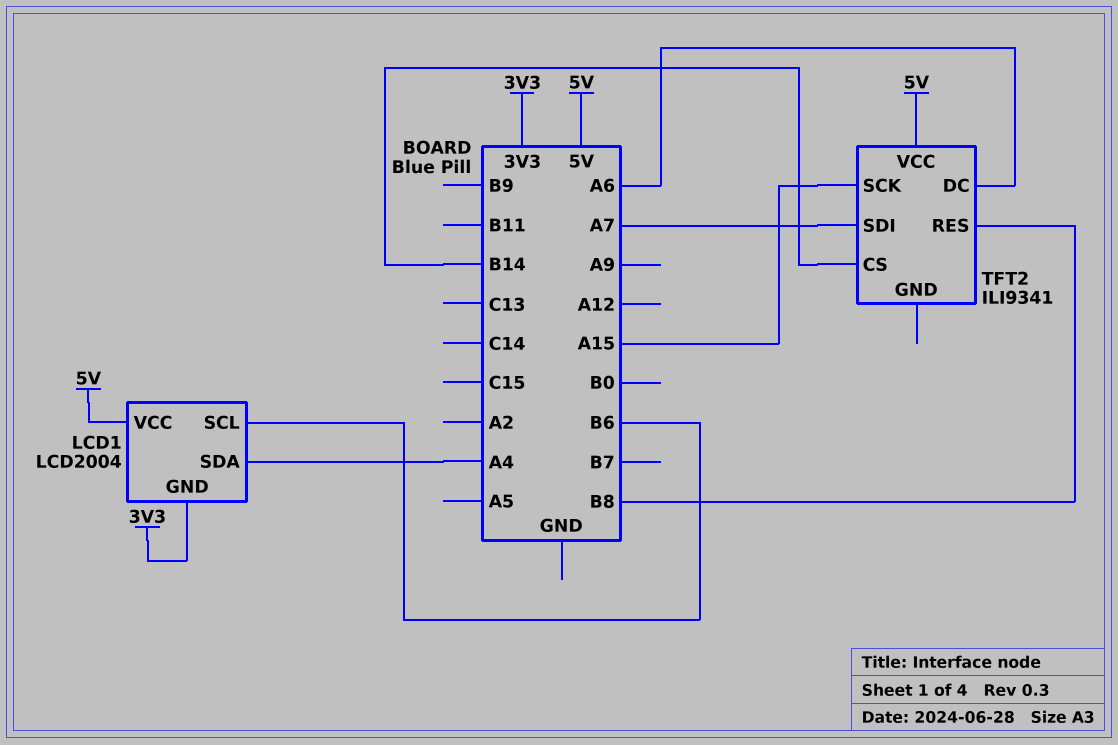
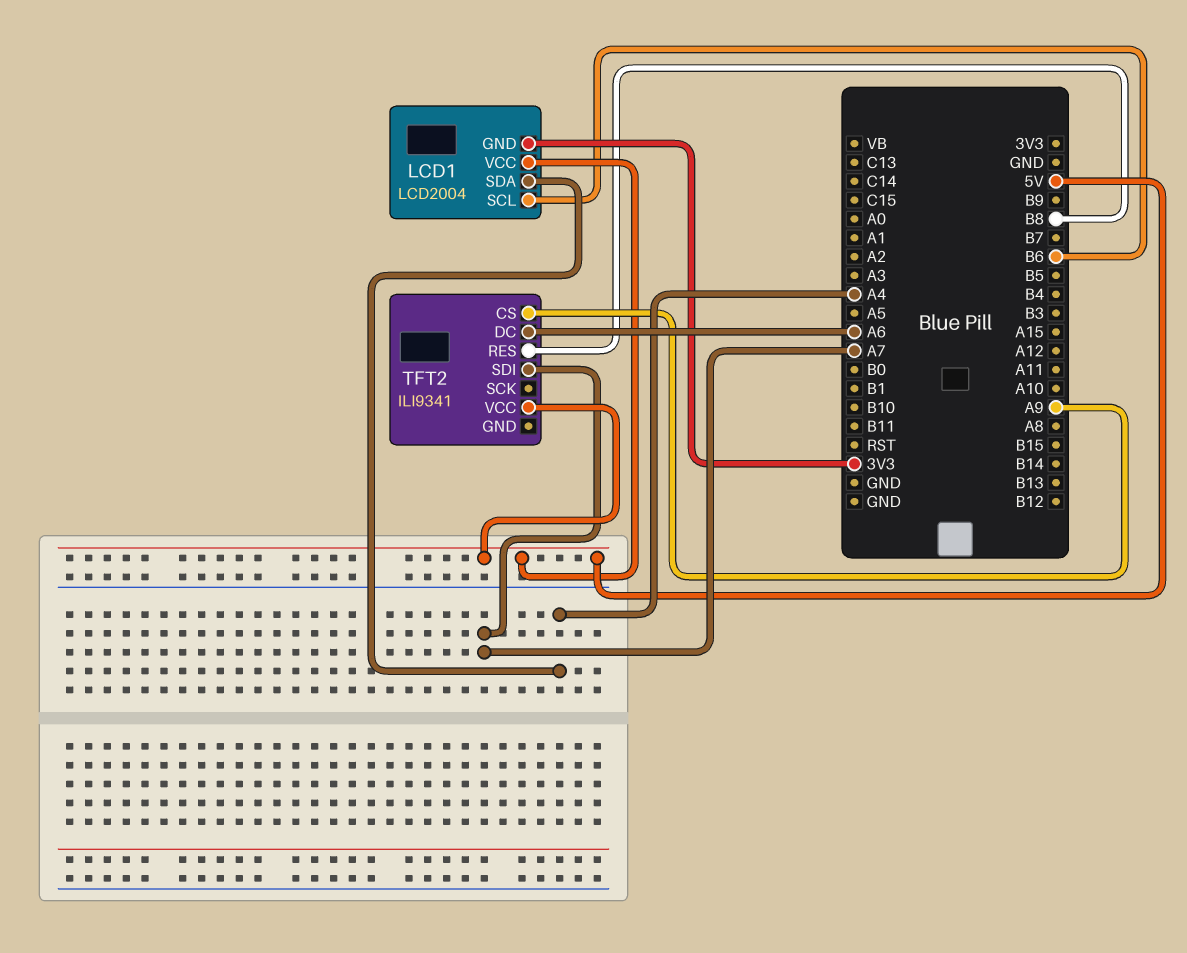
TFT2 pin CS: B14 -> A9
TFT2 pin SCK: A15 -> none

